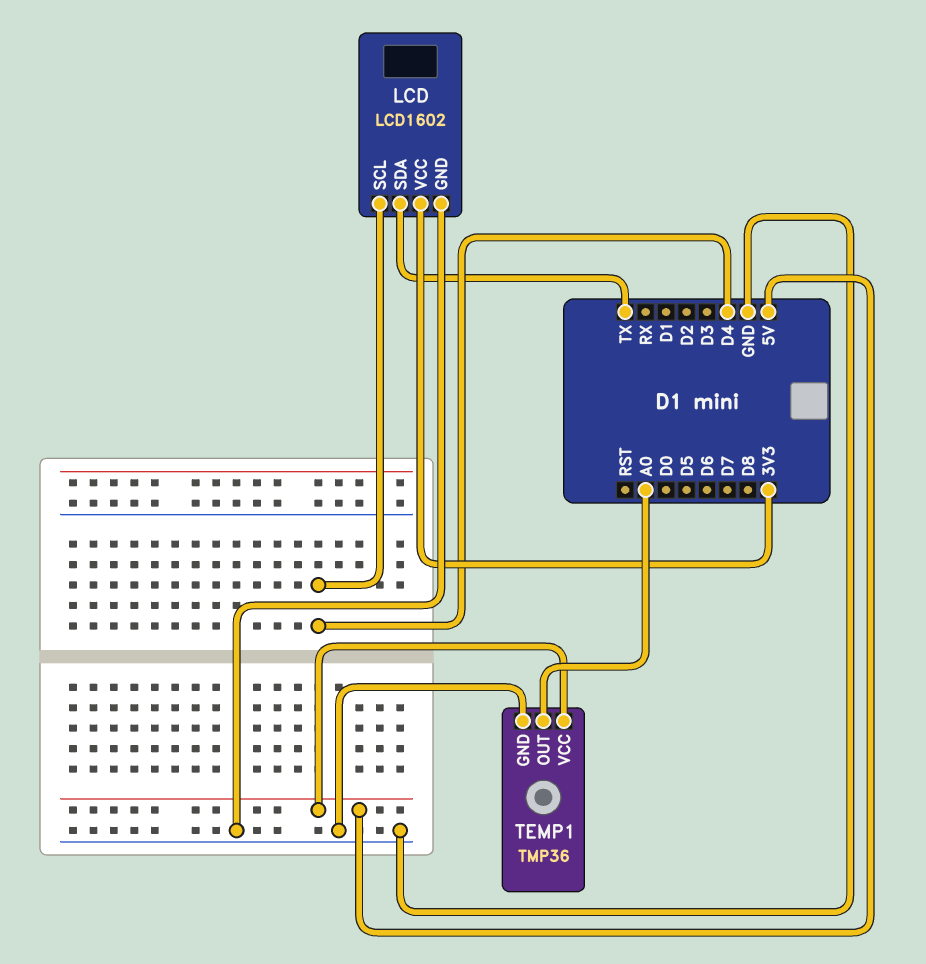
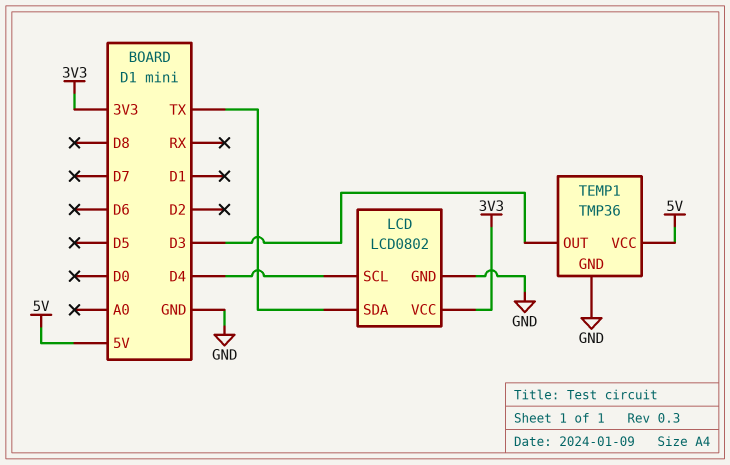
LCD: LCD1602 -> LCD0802
TEMP1 pin OUT: A0 -> D3

